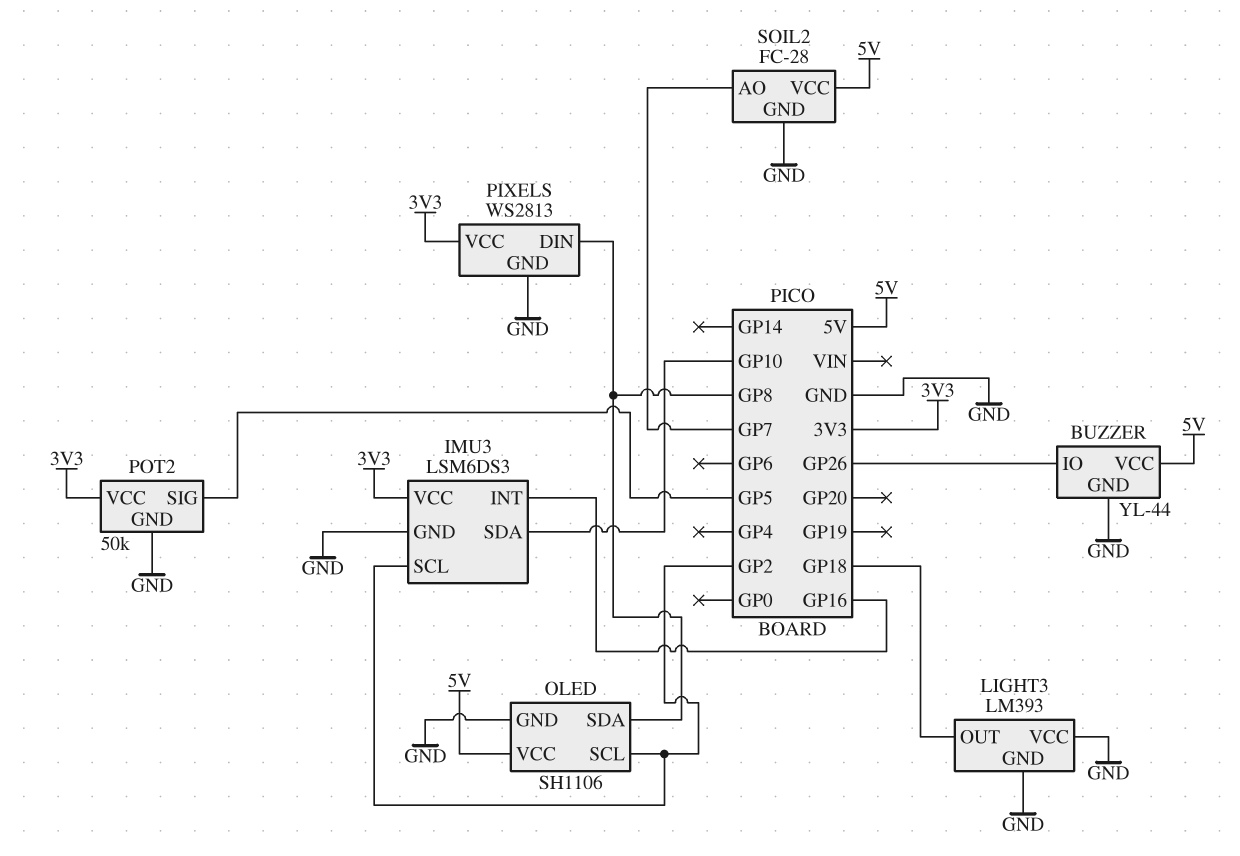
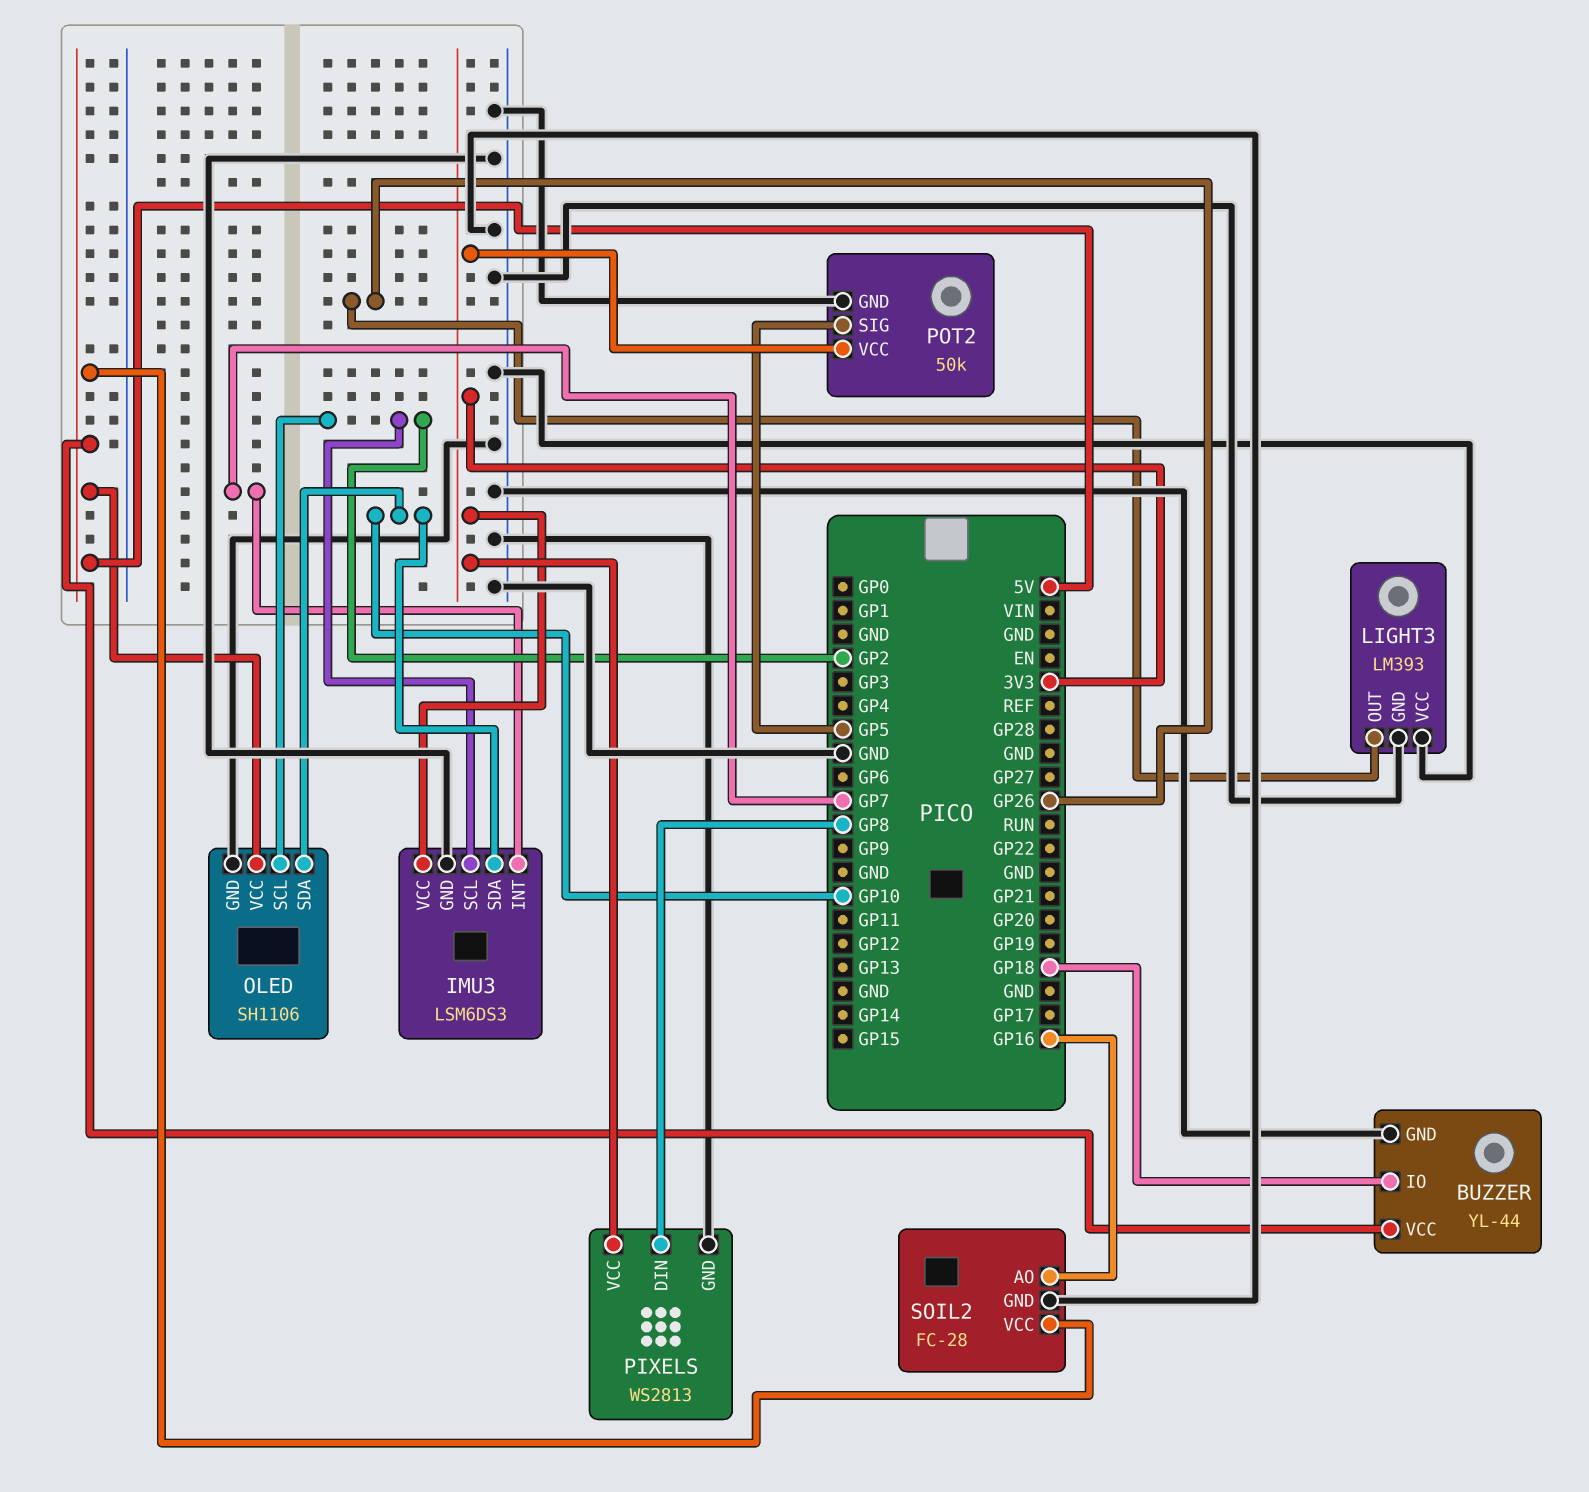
BUZZER pin IO: GP26 -> GP18
IMU3 pin INT: GP16 -> GP7
LIGHT3 pin OUT: GP18 -> GP26
OLED pin SDA: GP8 -> GP10
SOIL2 pin AO: GP7 -> GP16

